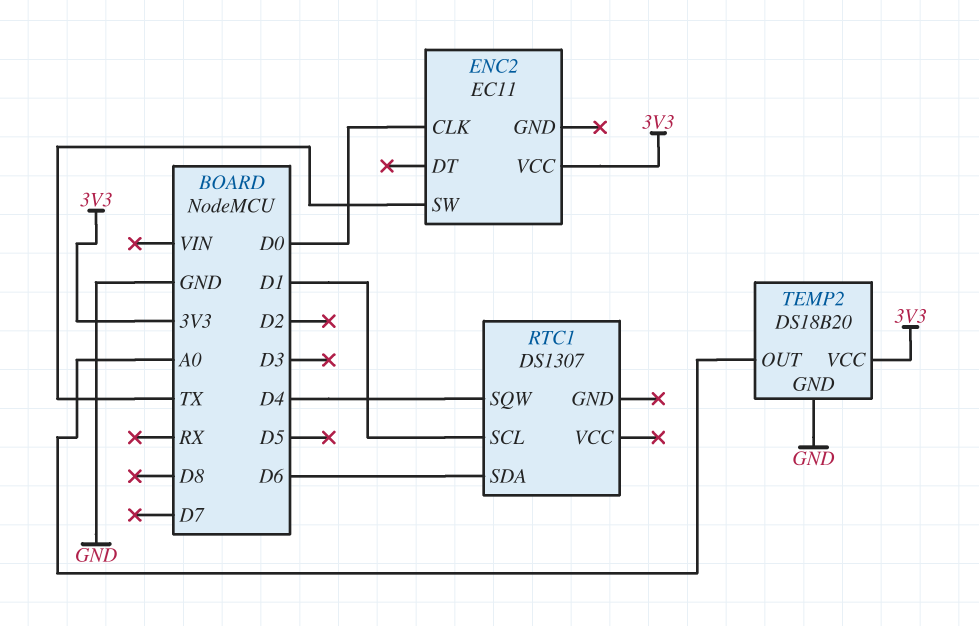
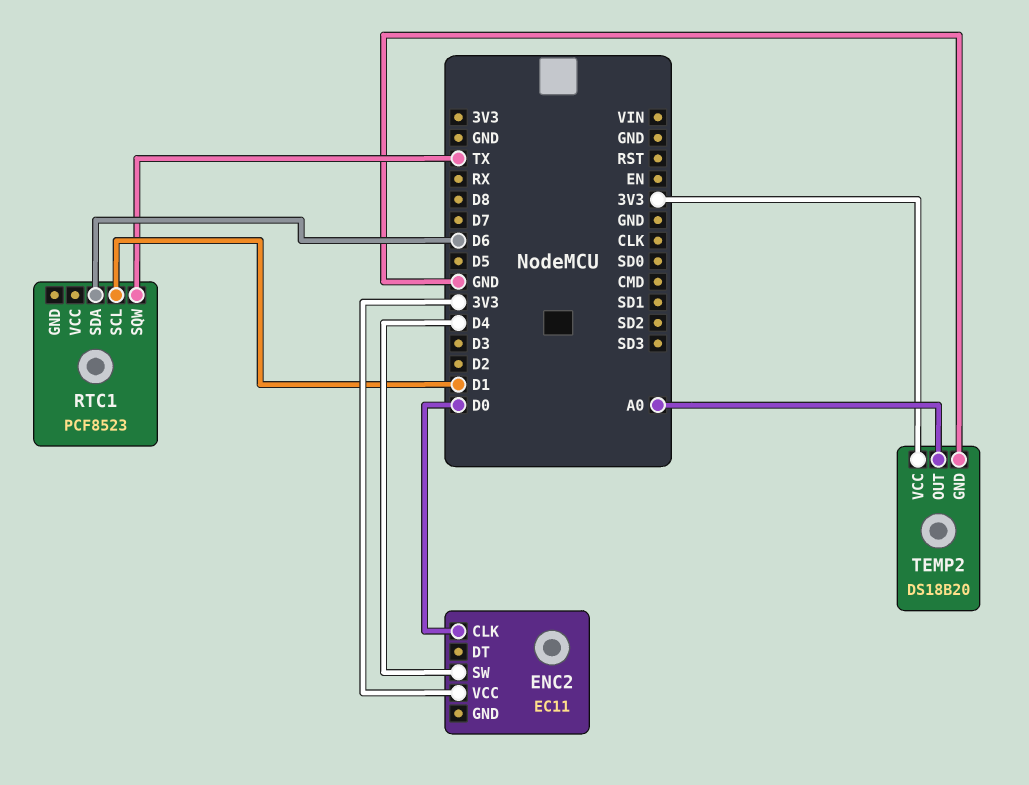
ENC2 pin SW: TX -> D4
RTC1: DS1307 -> PCF8523
RTC1 pin SQW: D4 -> TX

